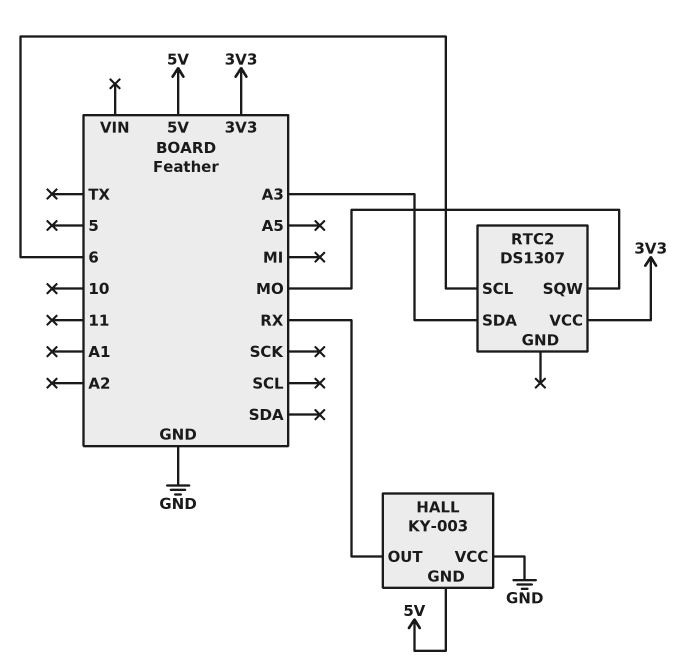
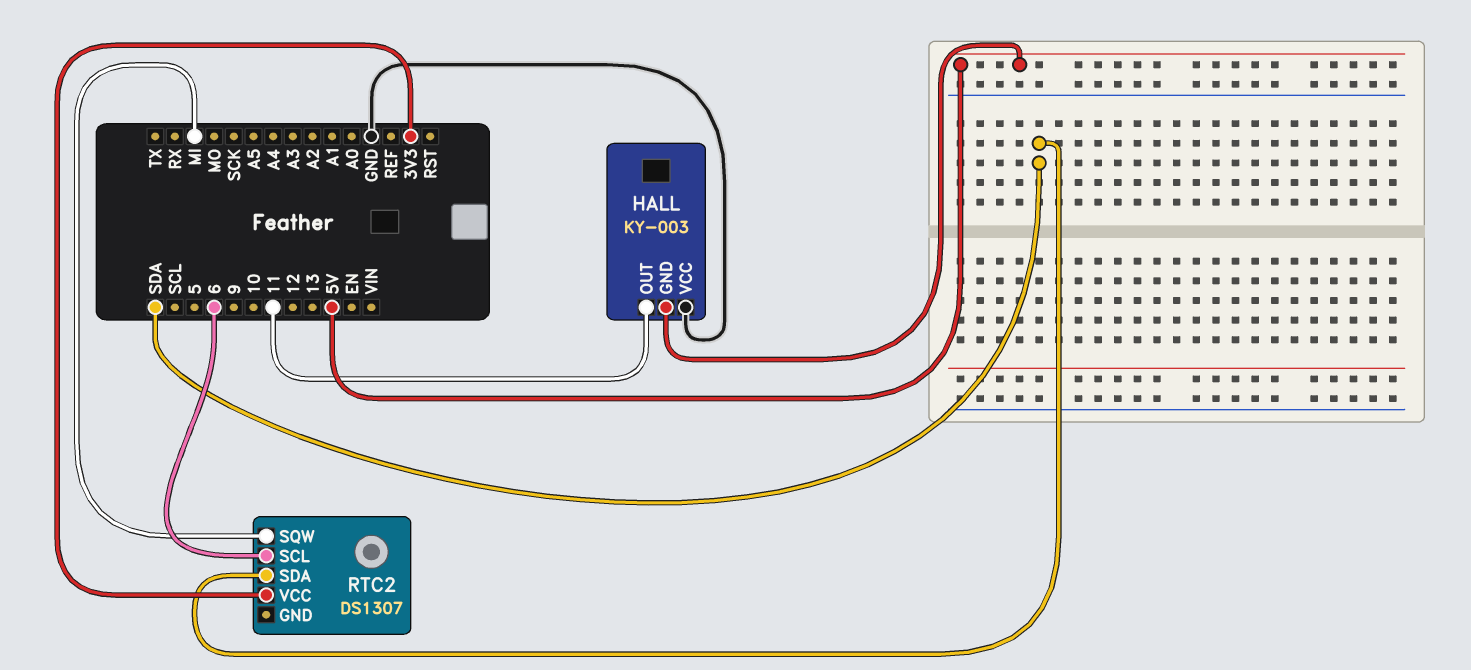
HALL pin OUT: RX -> 11
RTC2 pin SDA: A3 -> SDA
RTC2 pin SQW: MO -> MI

